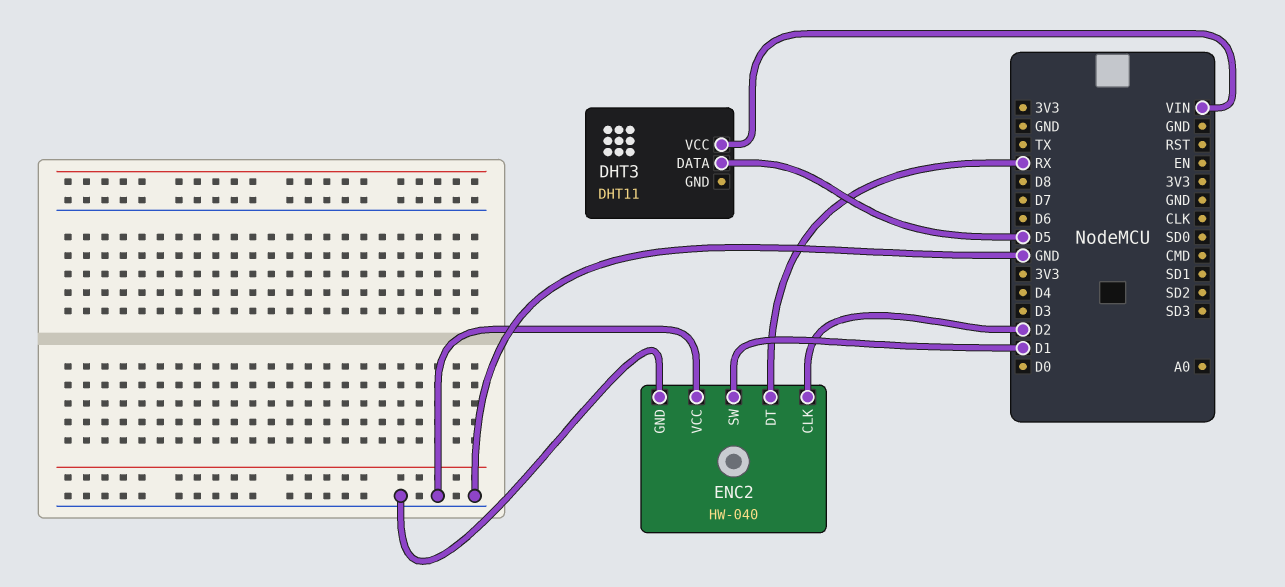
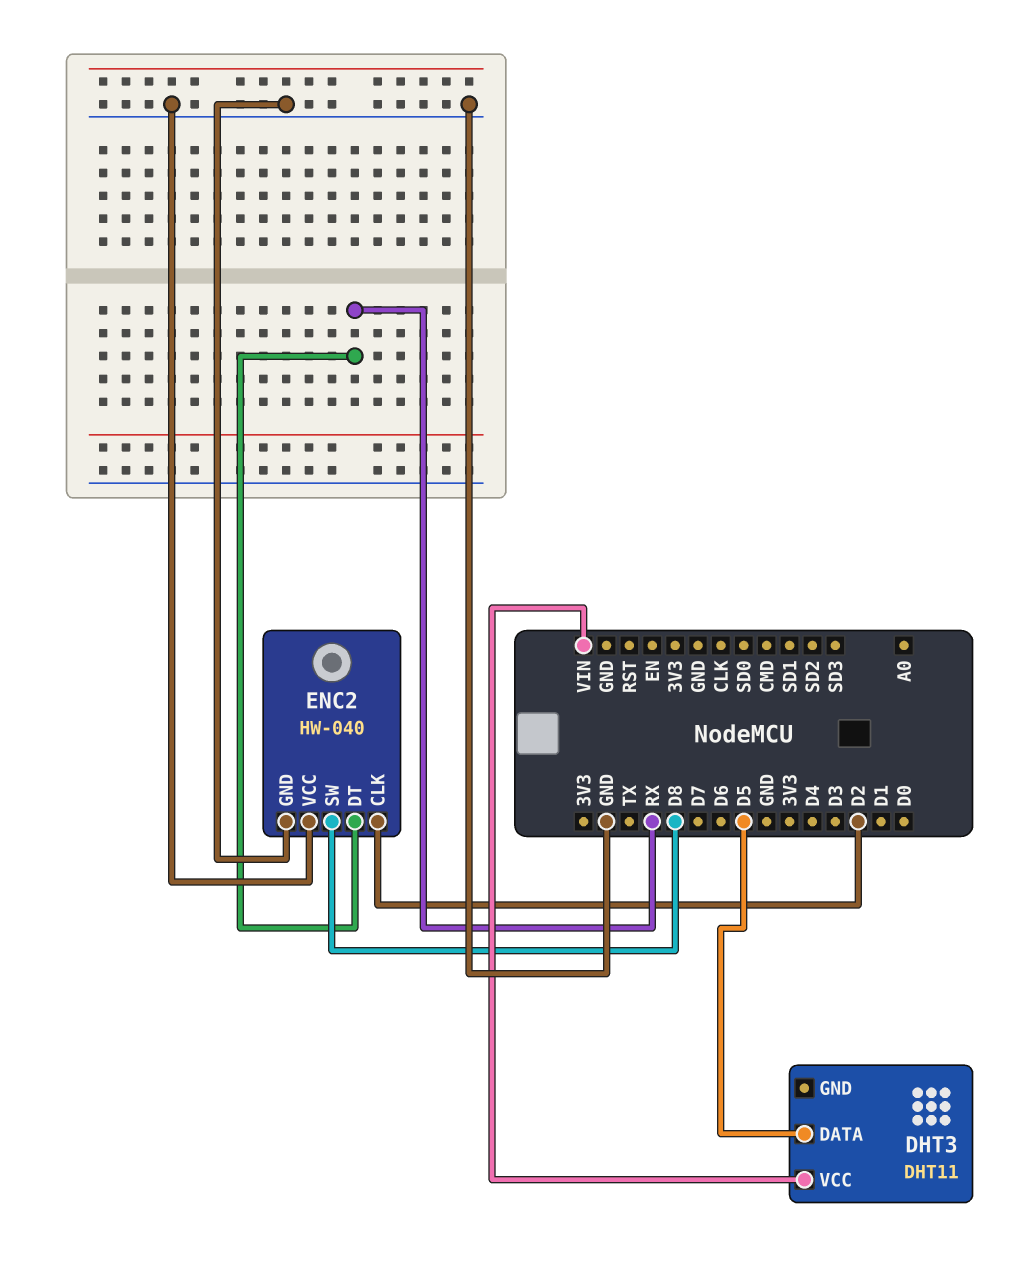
ENC2 pin SW: D1 -> D8

